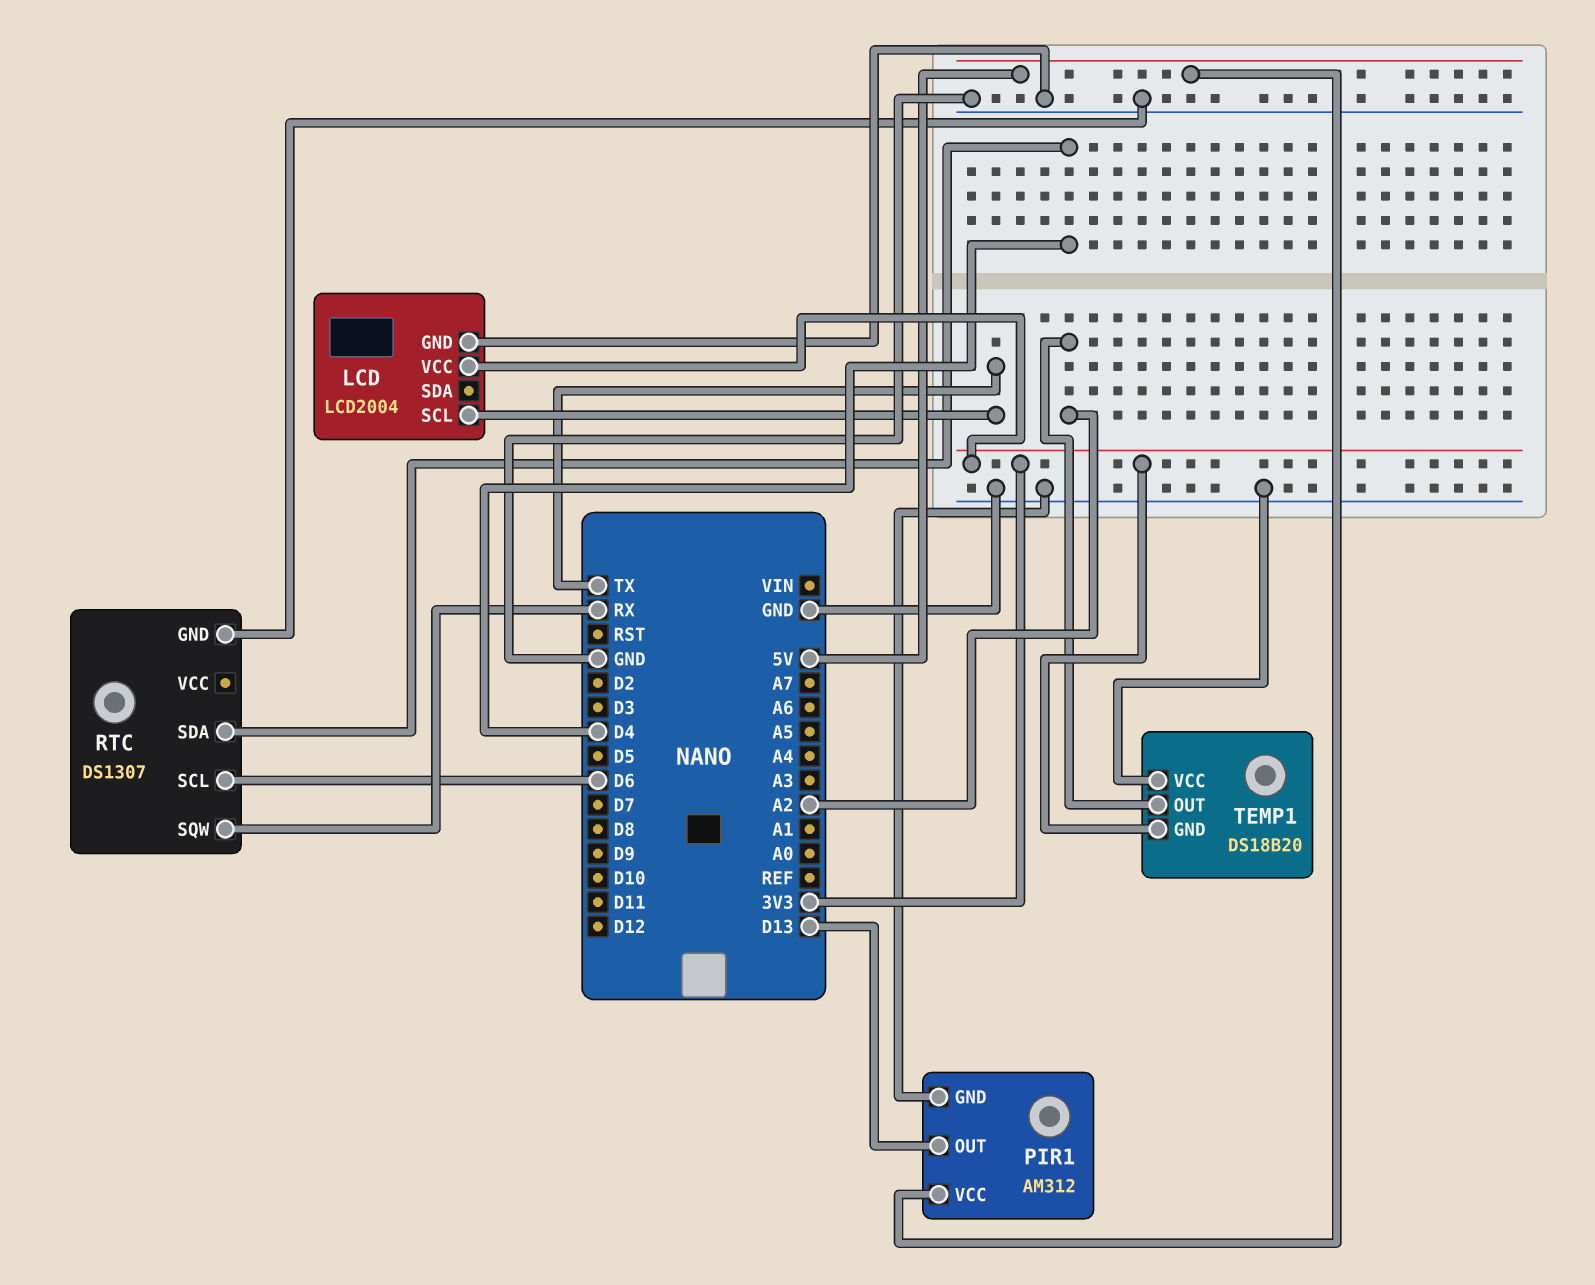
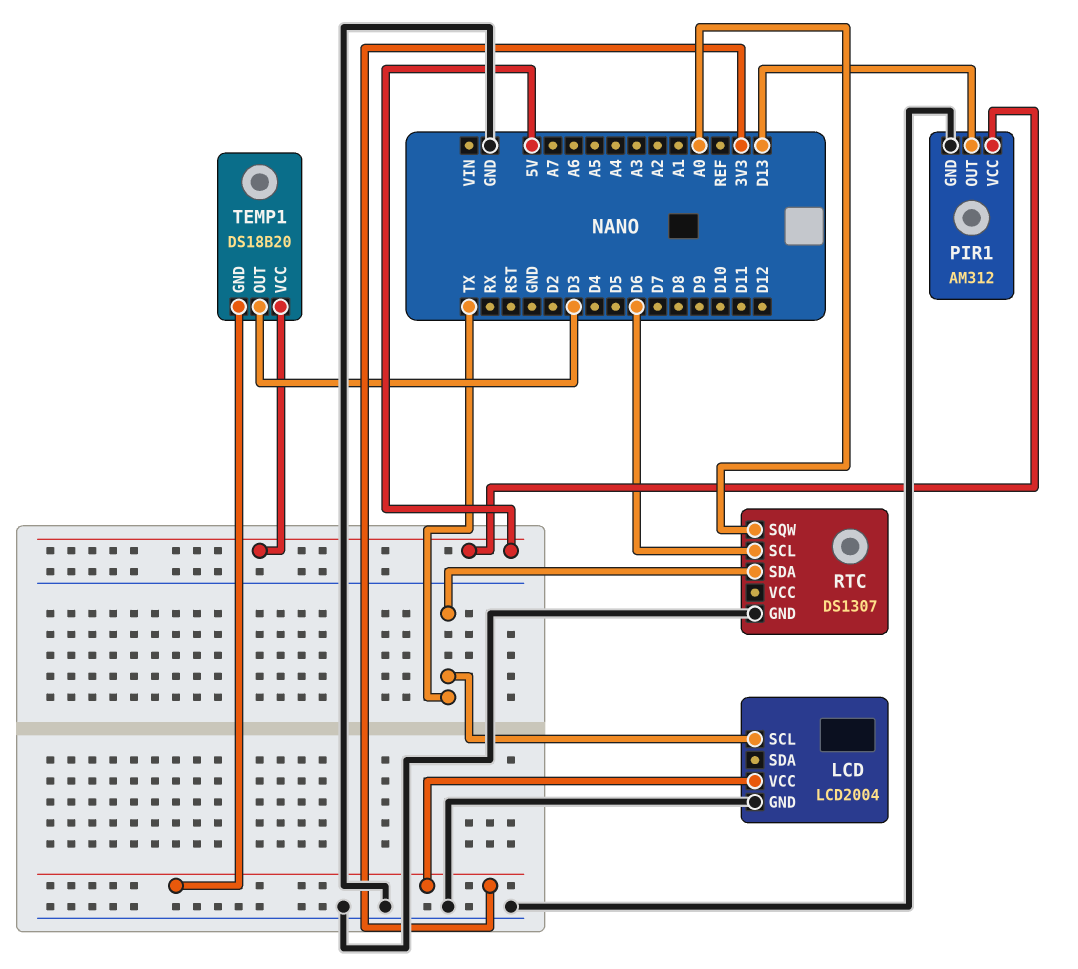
RTC pin SDA: D4 -> TX
RTC pin SQW: RX -> A0
TEMP1 pin OUT: A2 -> D3
TEMP1 pin VCC: GND -> 5V

